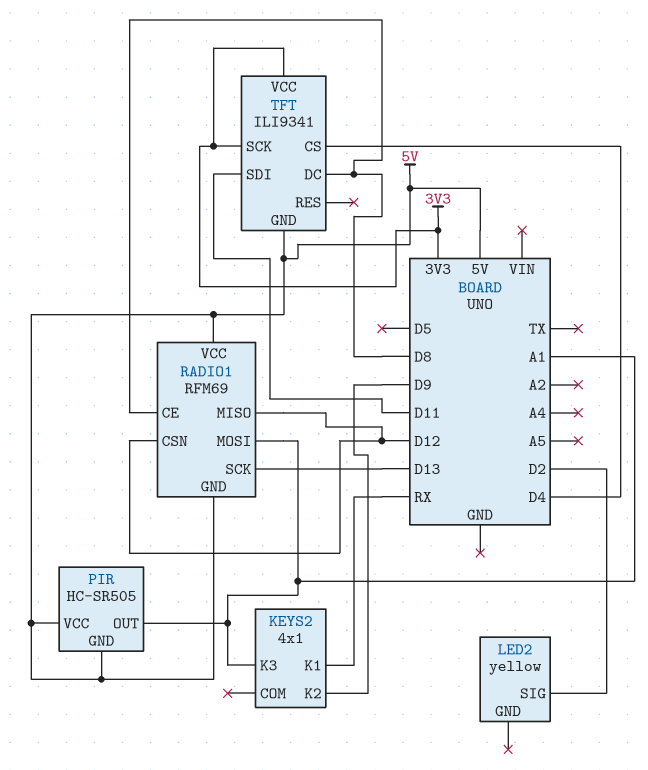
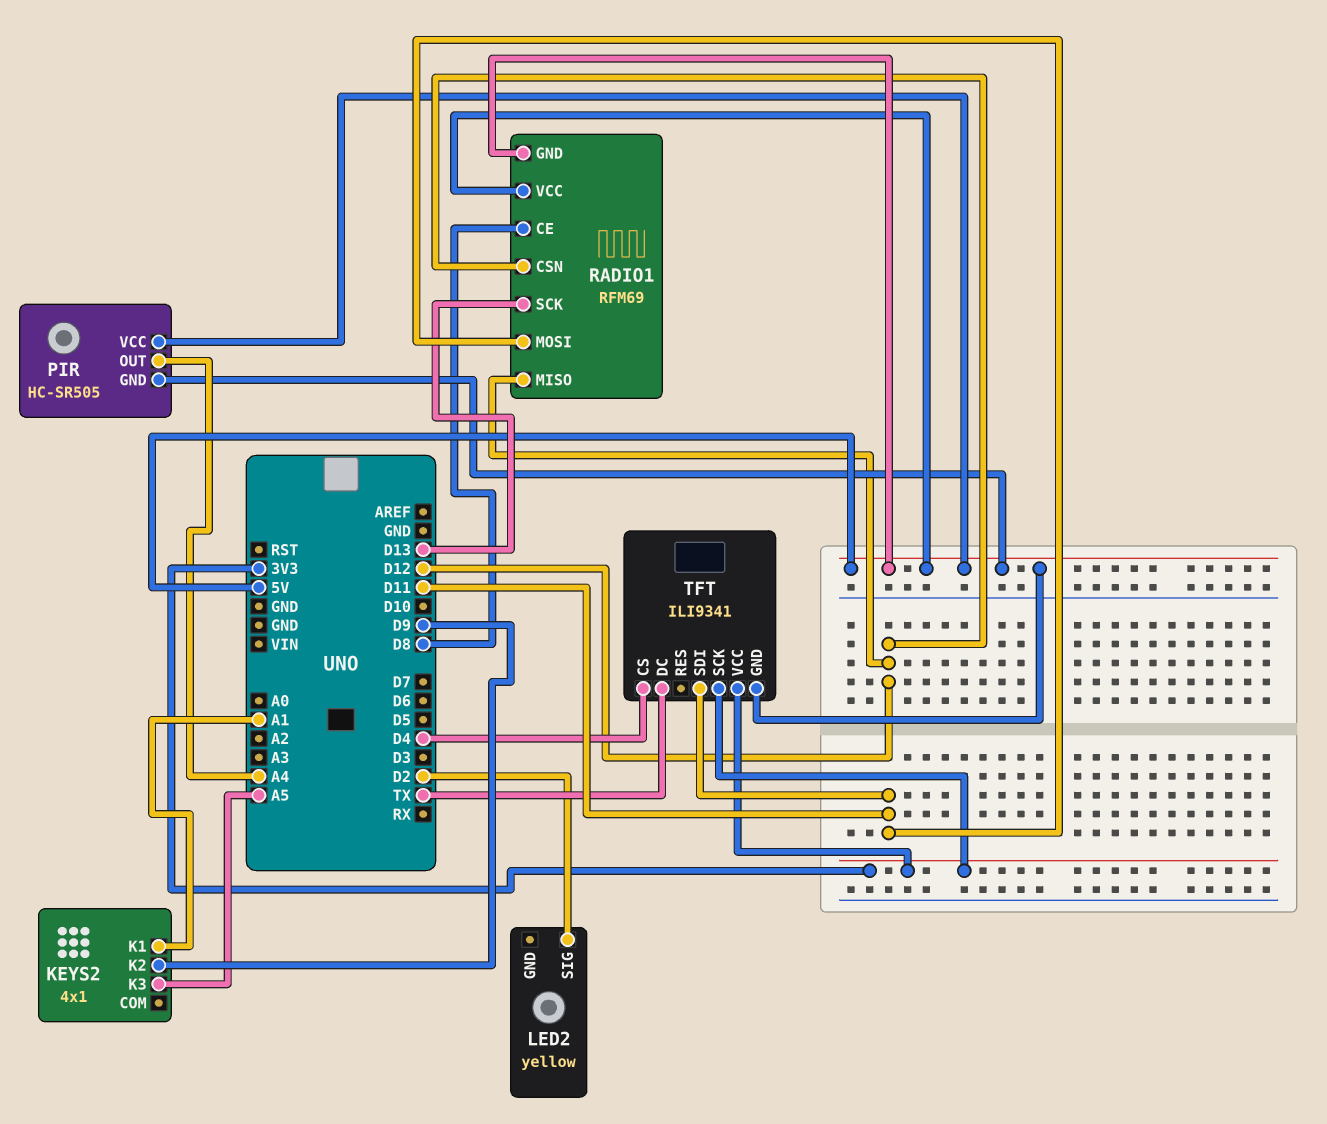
KEYS2 pin K1: RX -> A1
KEYS2 pin K3: A1 -> A5
PIR pin OUT: A1 -> A4
RADIO1 pin MOSI: A1 -> D11
TFT pin DC: D8 -> TX

